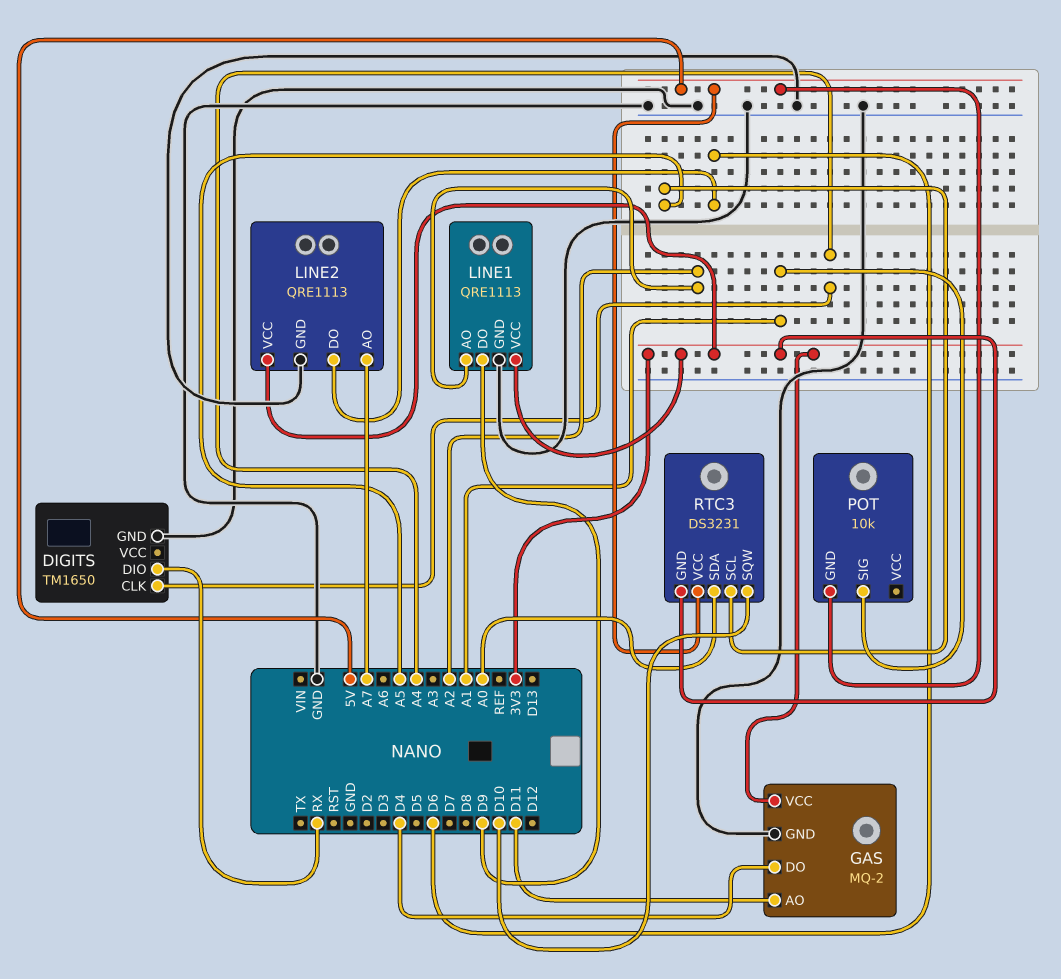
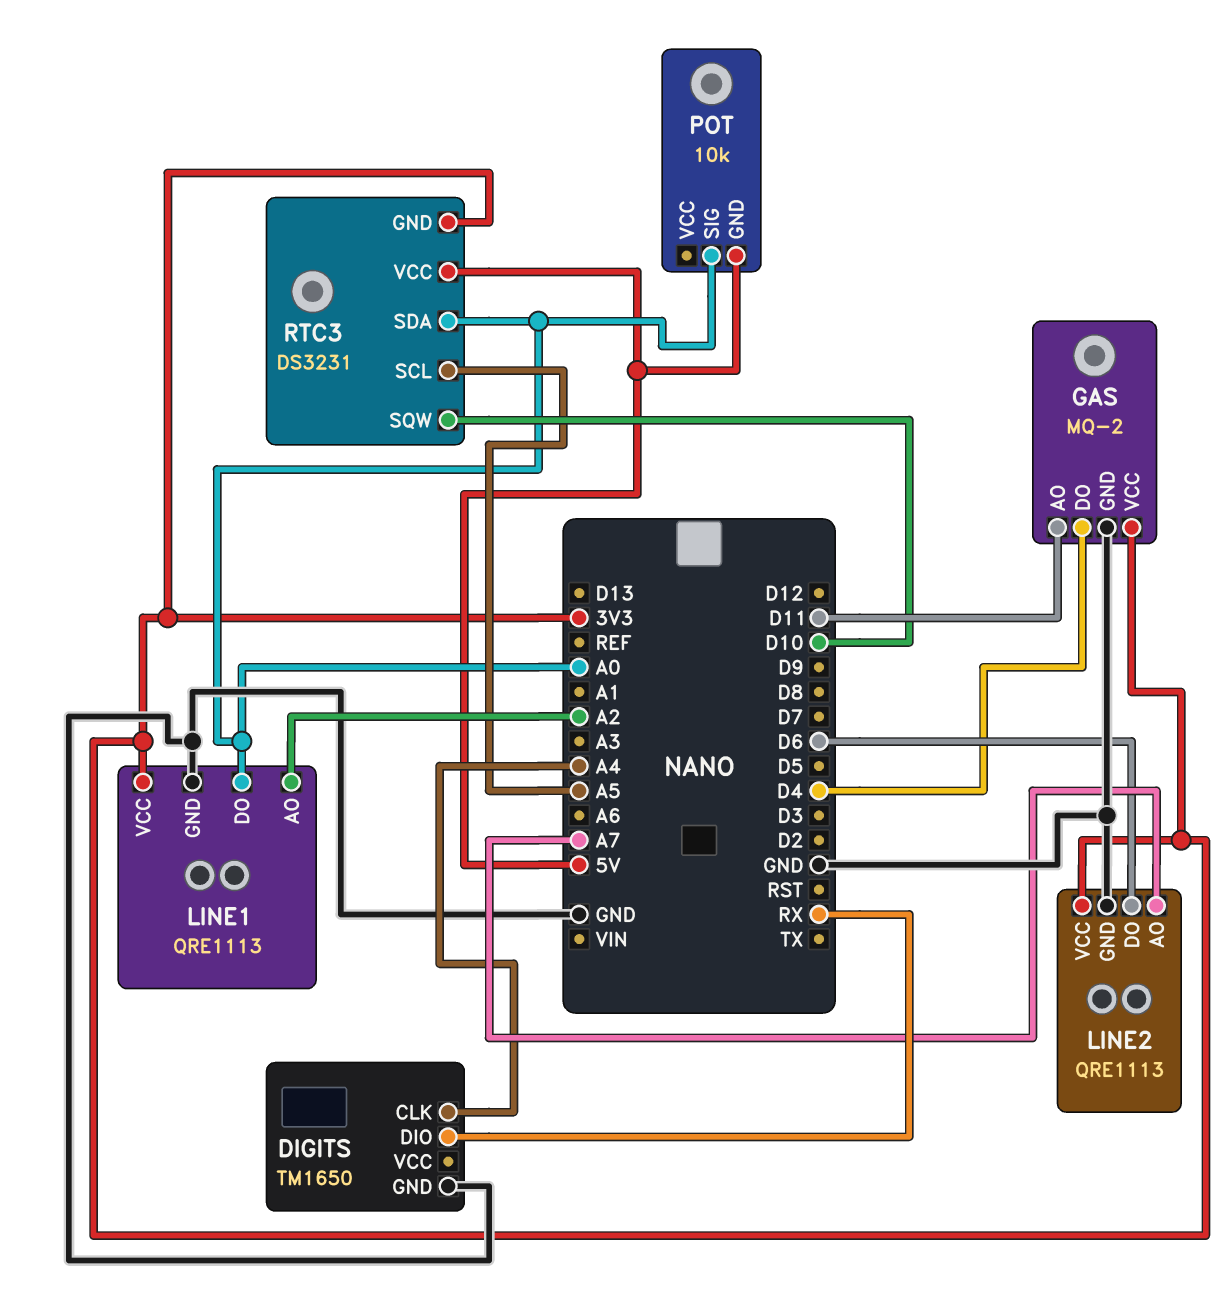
LINE1 pin DO: D9 -> A0
POT pin SIG: A1 -> A0

